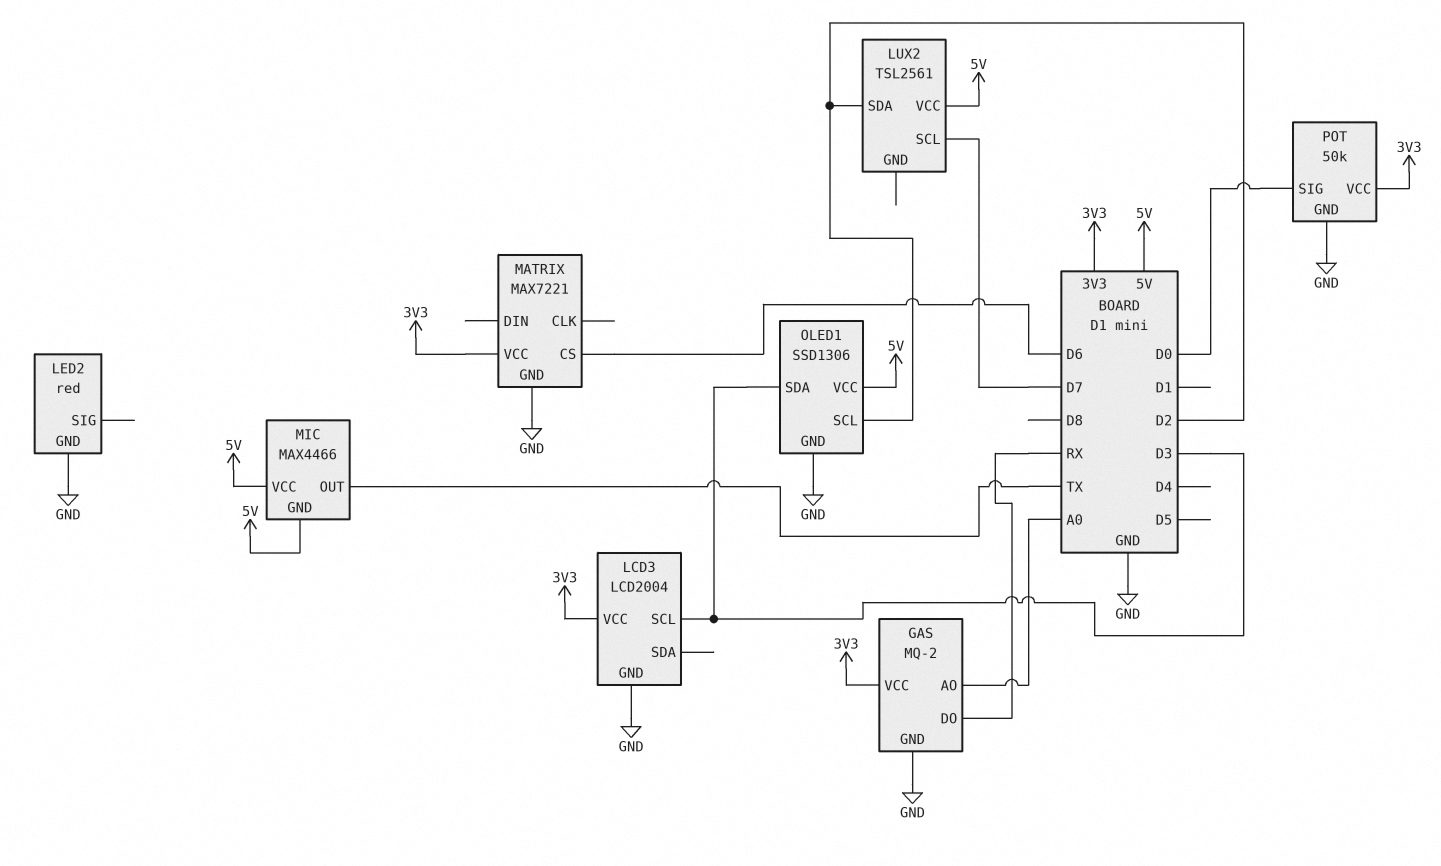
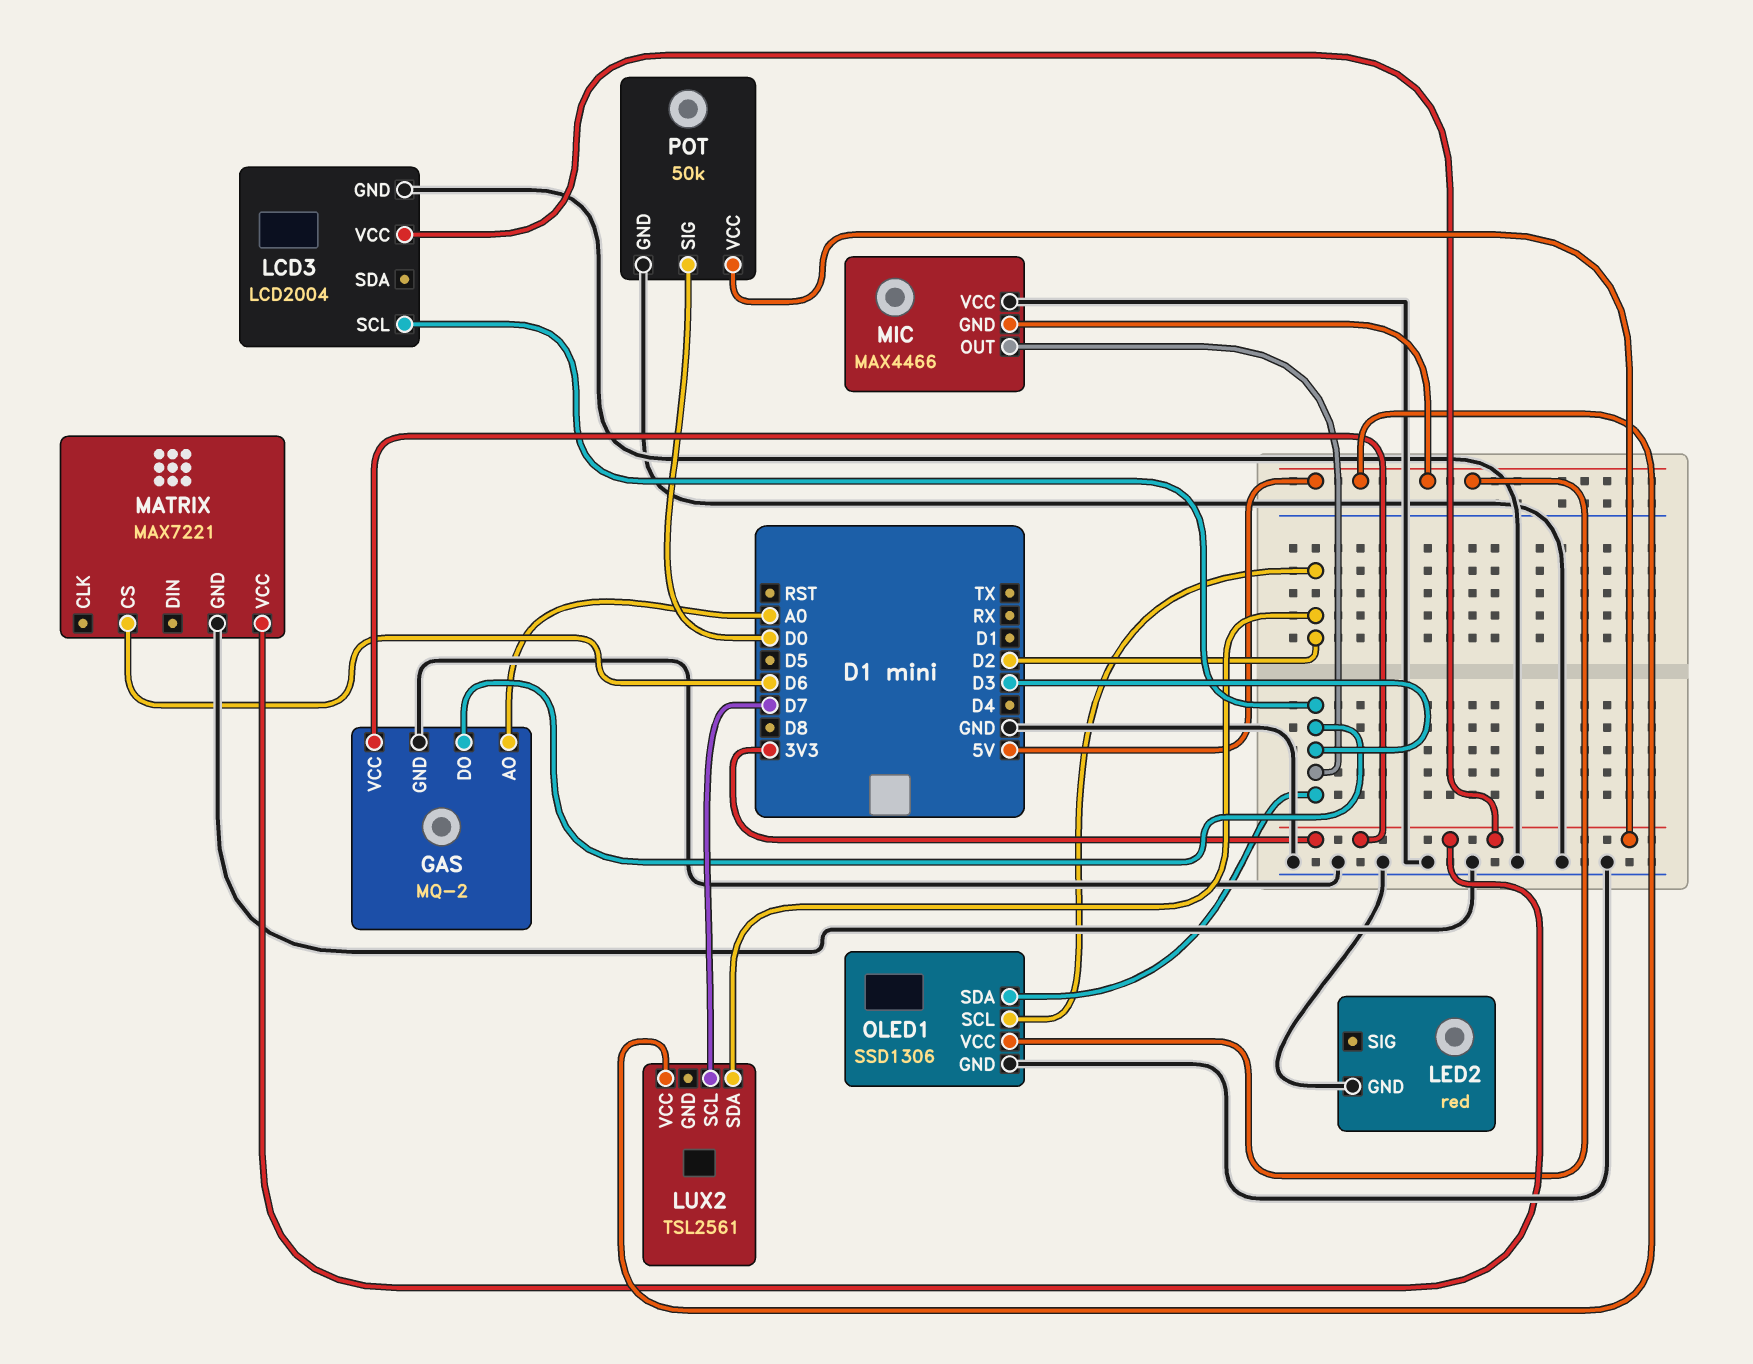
GAS pin DO: RX -> D3
MIC pin OUT: TX -> D3
MIC pin VCC: 5V -> GND

